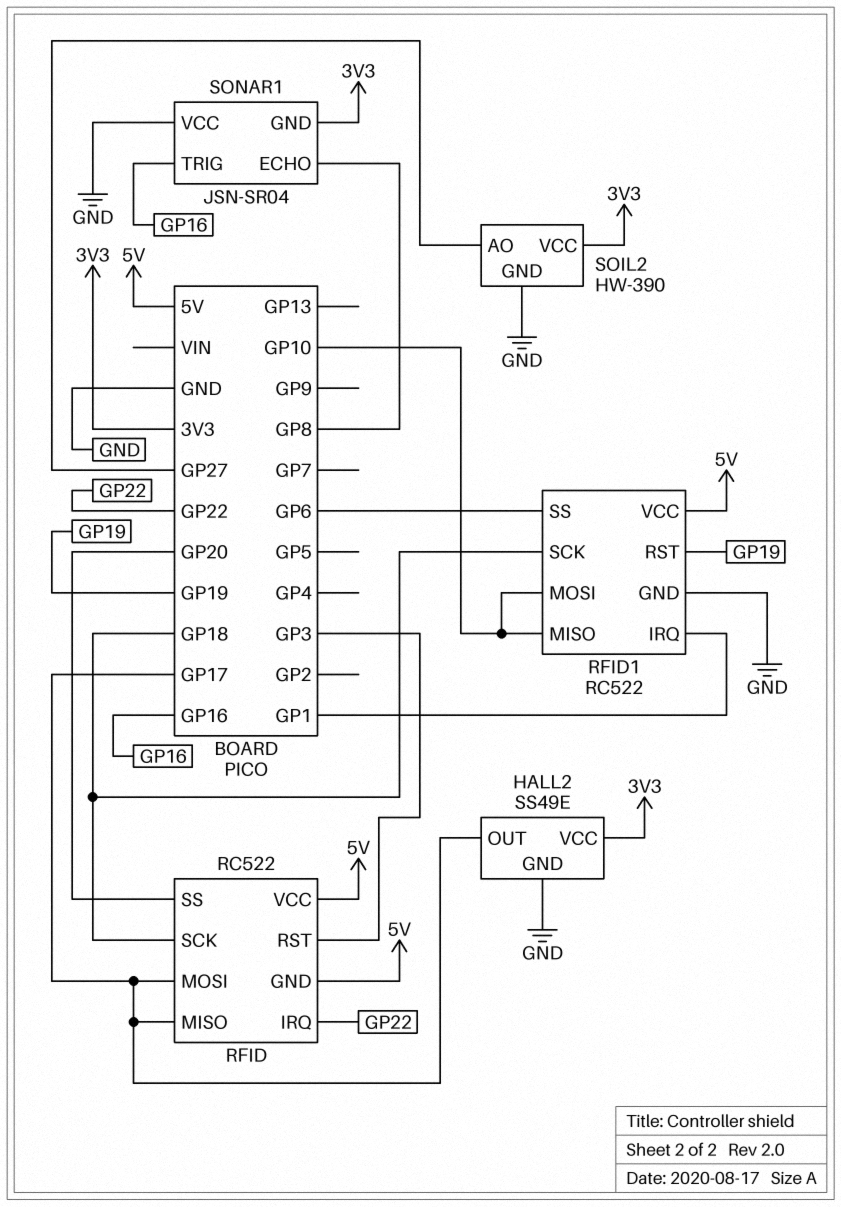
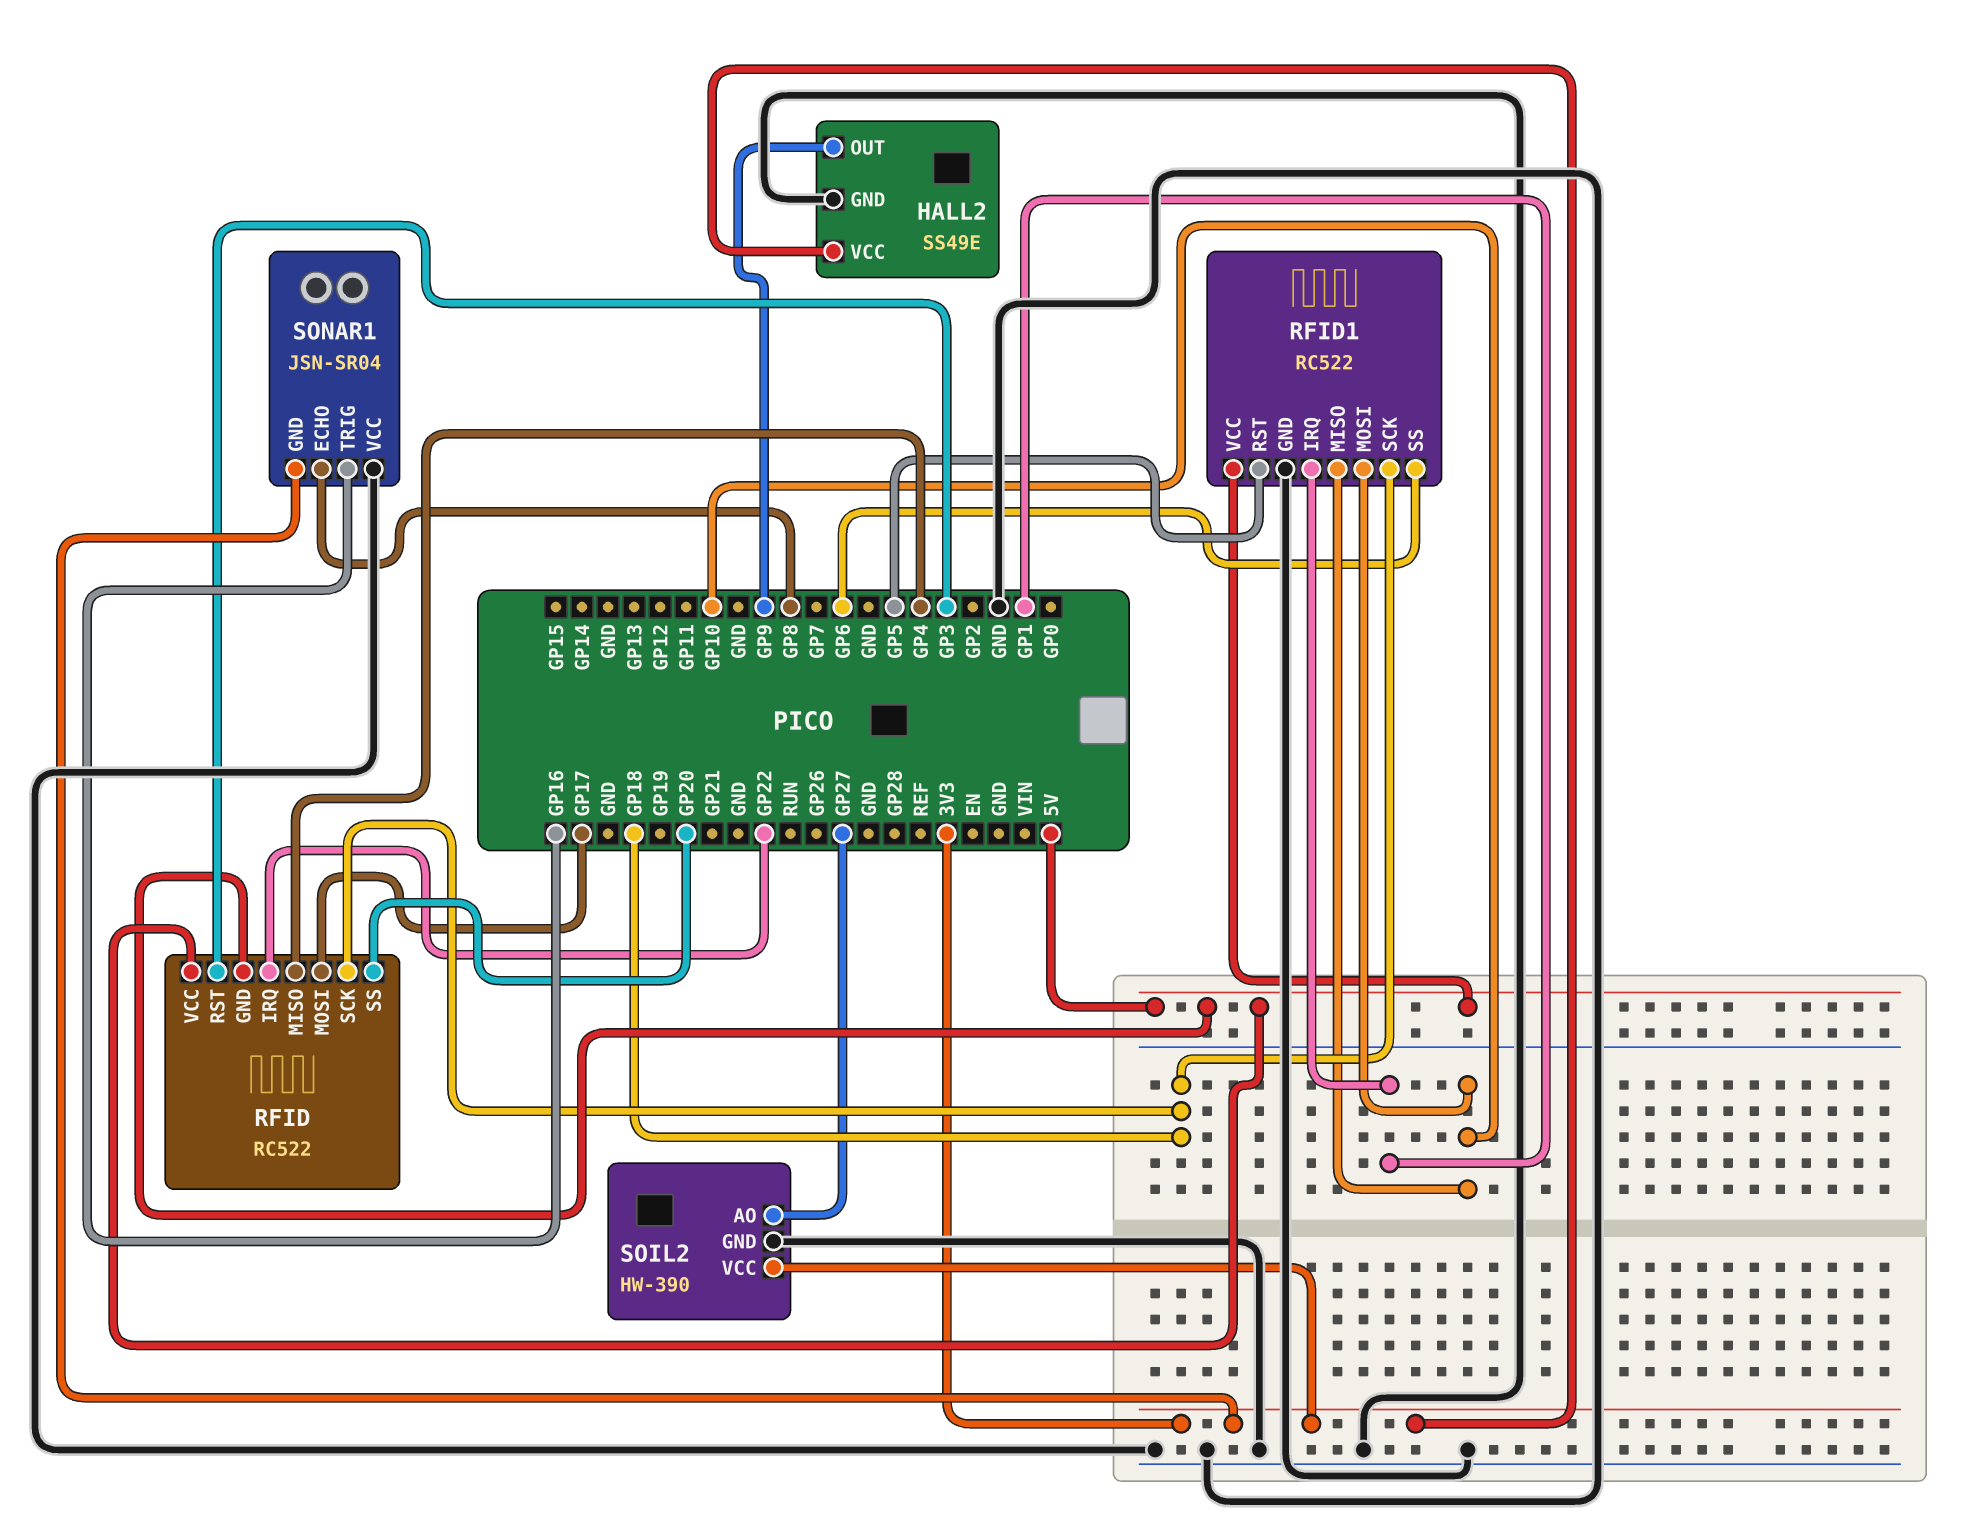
HALL2 pin OUT: GP17 -> GP9
RFID pin MISO: GP17 -> GP4
RFID1 pin RST: GP19 -> GP5

